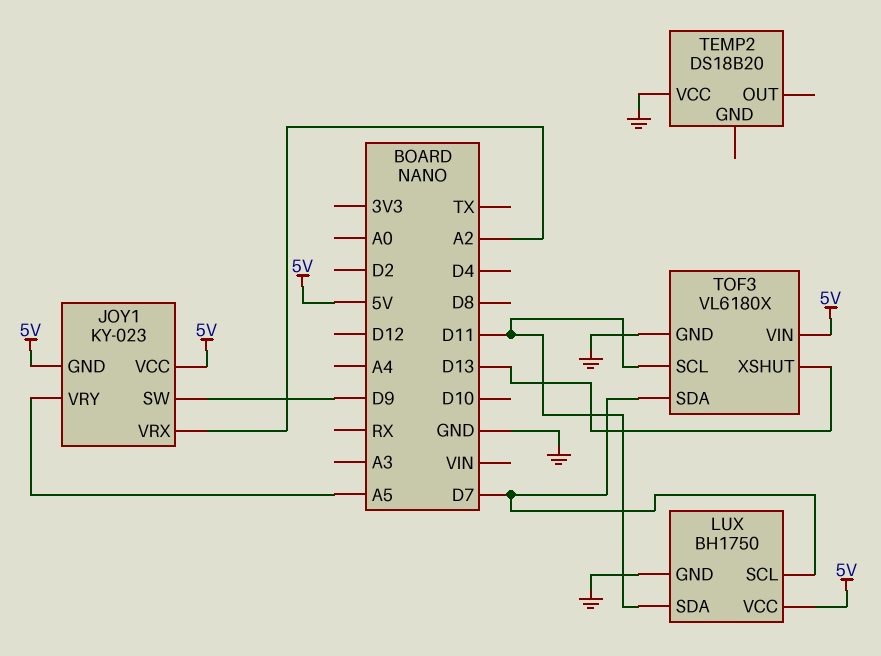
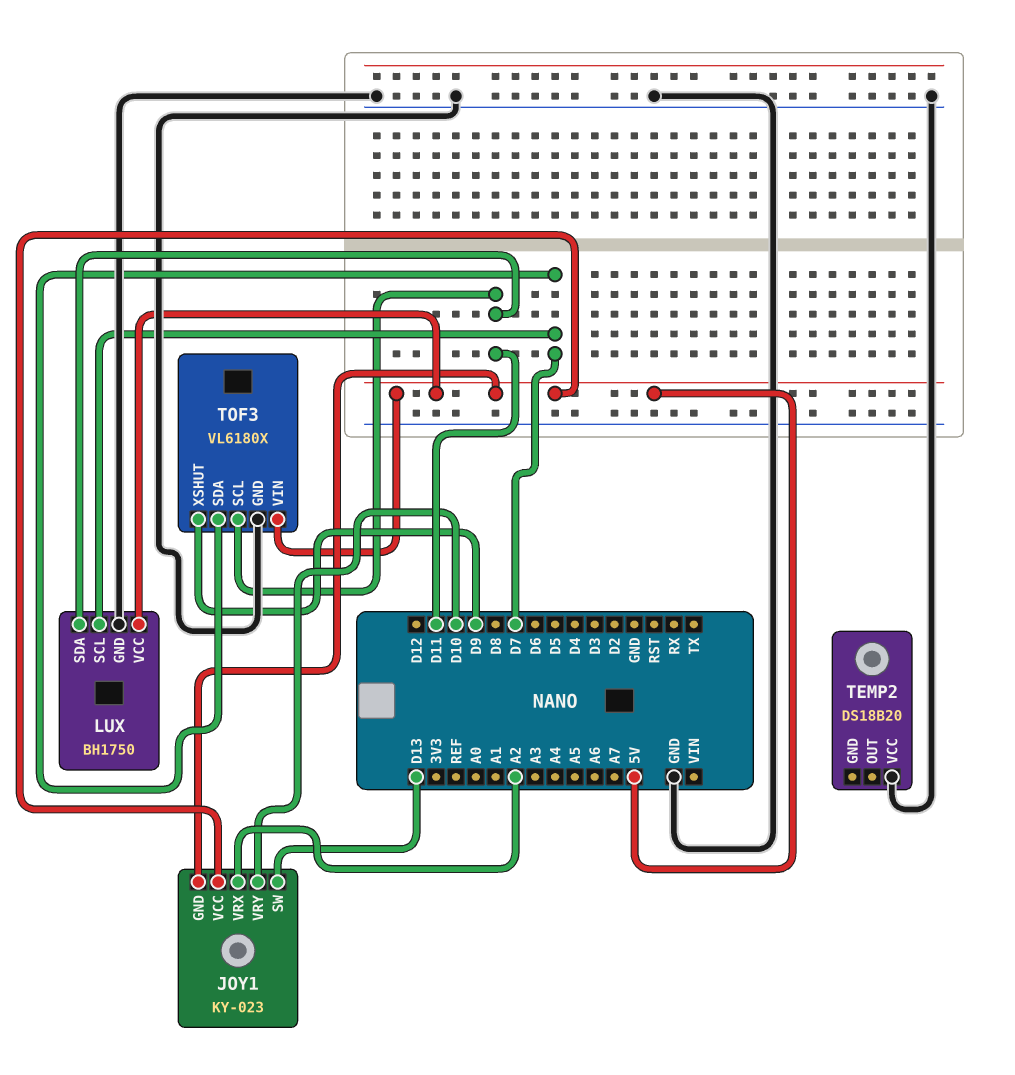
JOY1 pin SW: D9 -> D13
JOY1 pin VRY: A5 -> D10
TOF3 pin XSHUT: D13 -> D9

